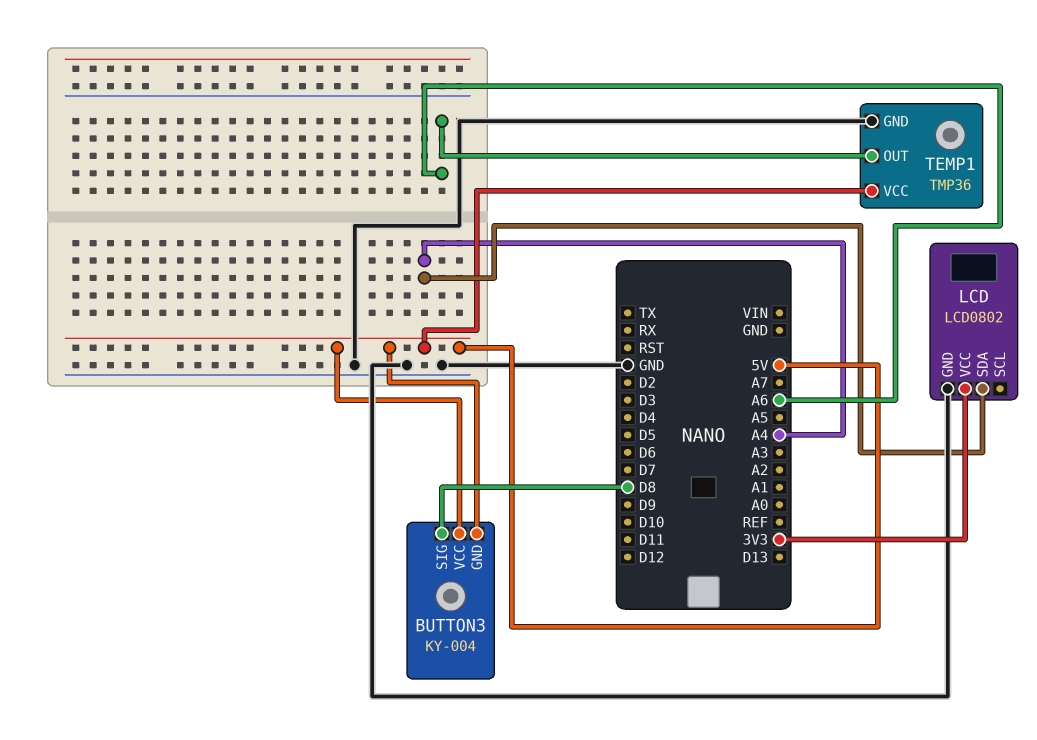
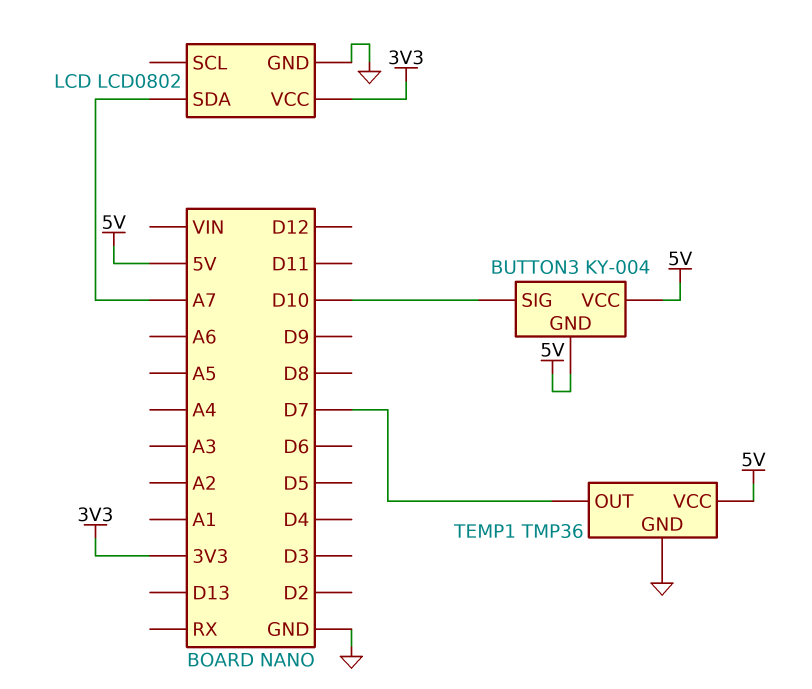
BUTTON3 pin SIG: D8 -> D10
LCD pin SDA: A4 -> A7
TEMP1 pin OUT: A6 -> D7

